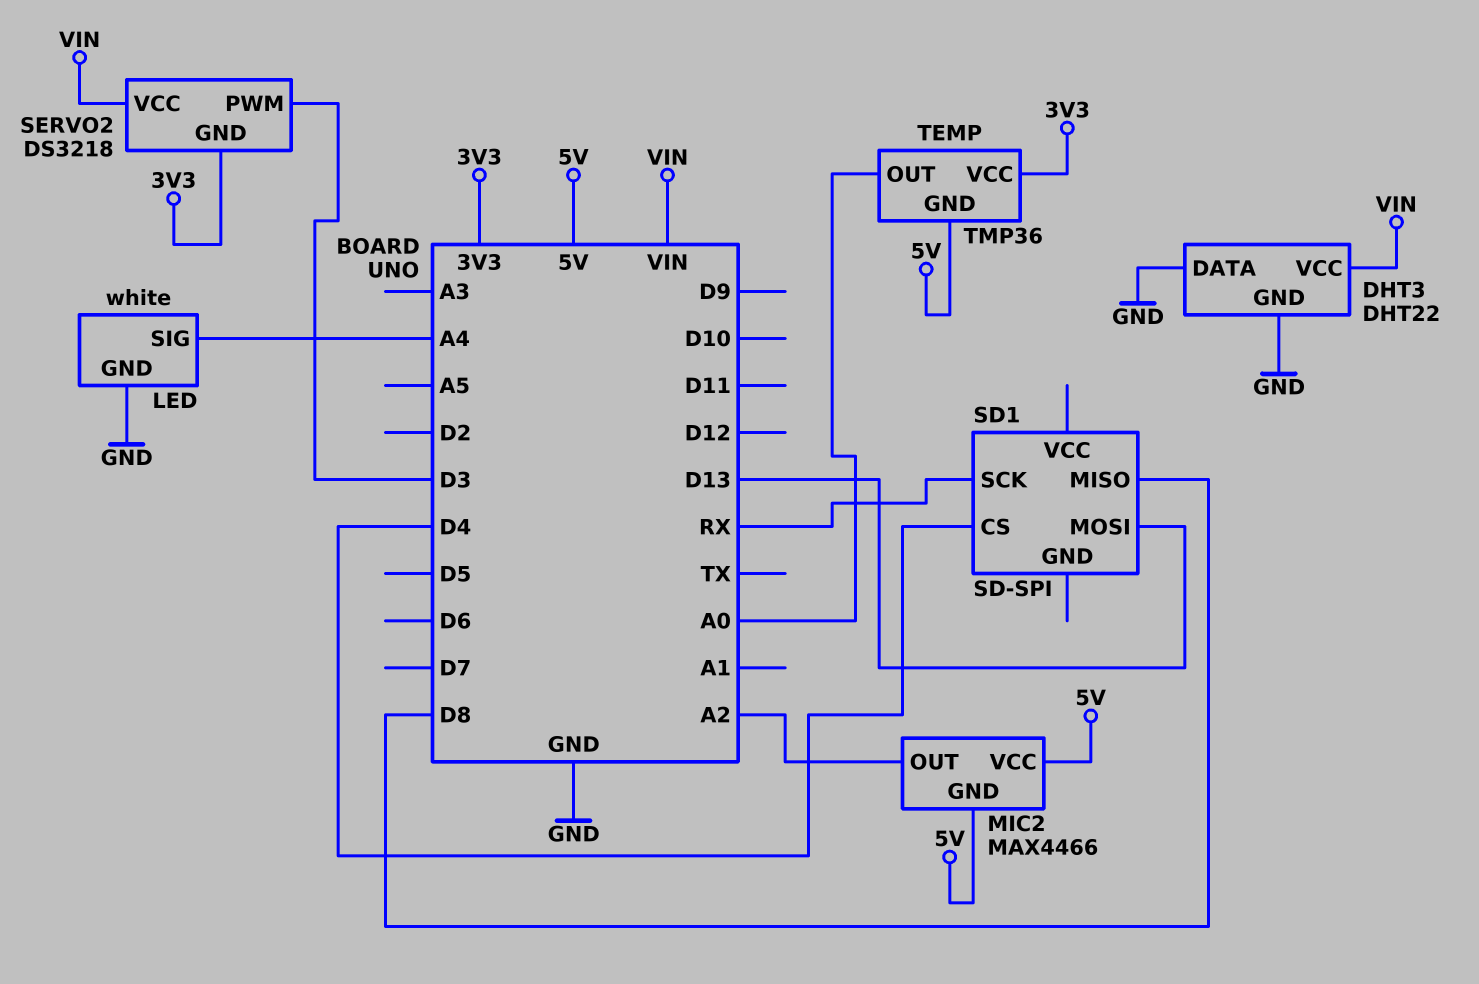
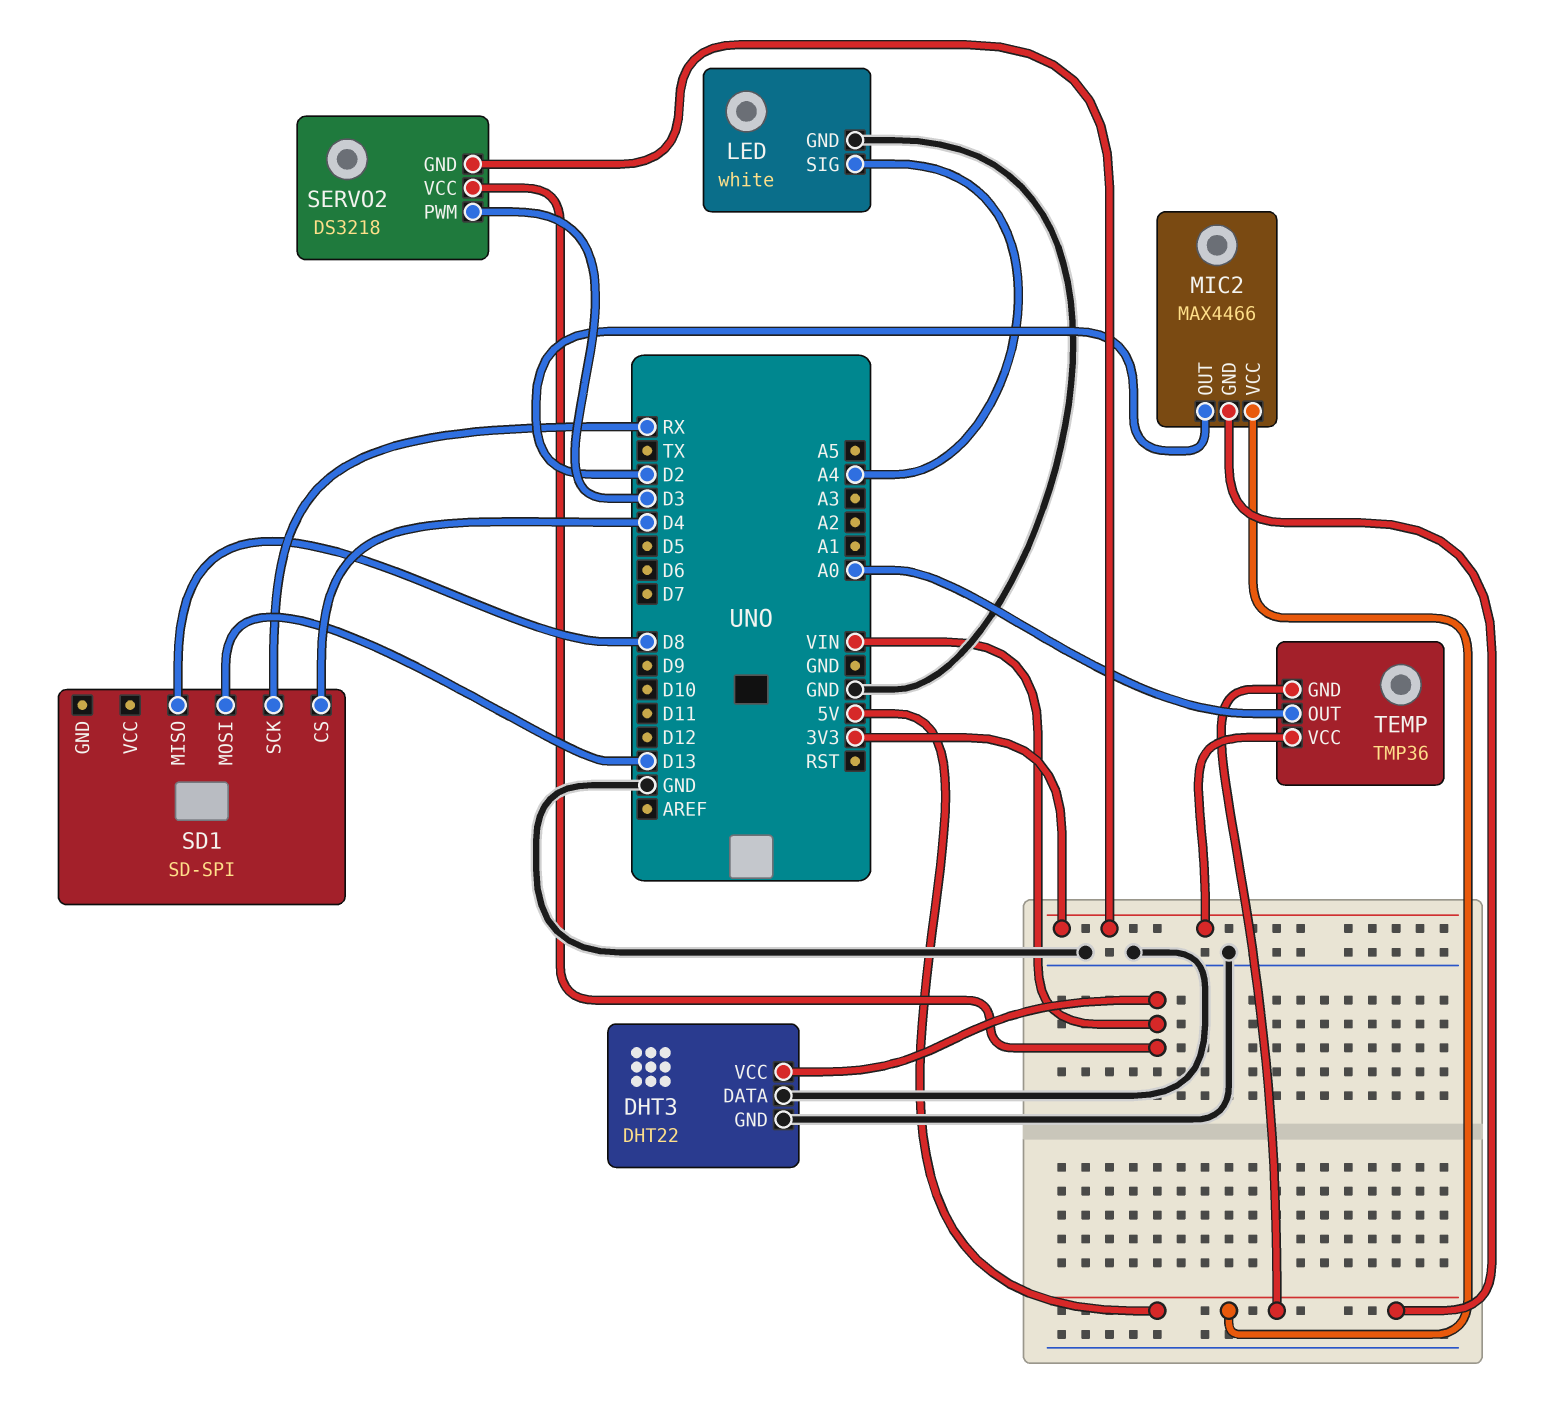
MIC2 pin OUT: A2 -> D2

